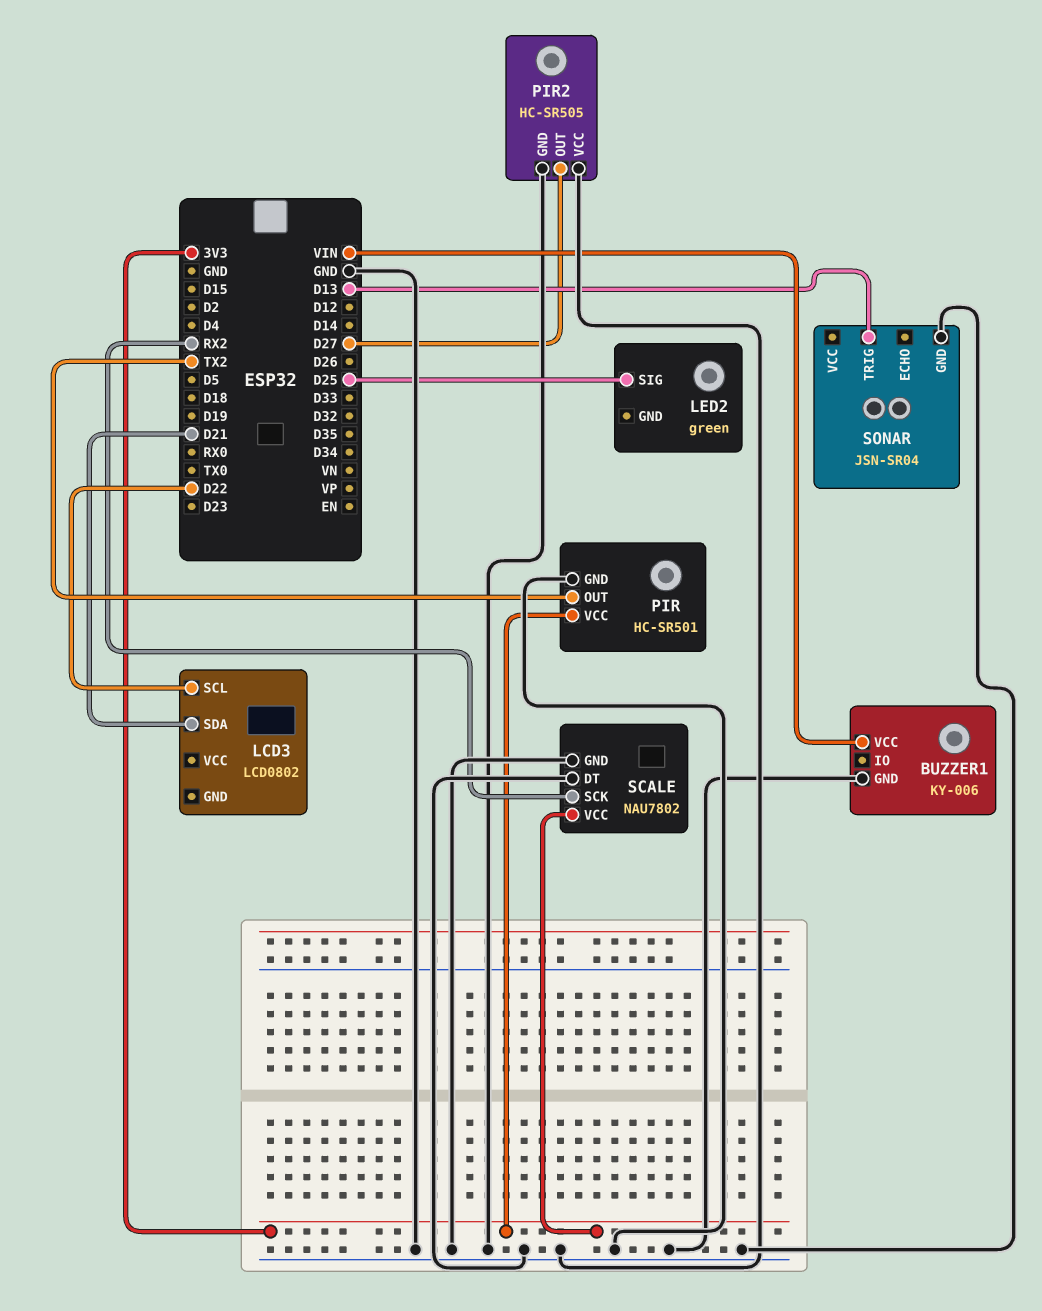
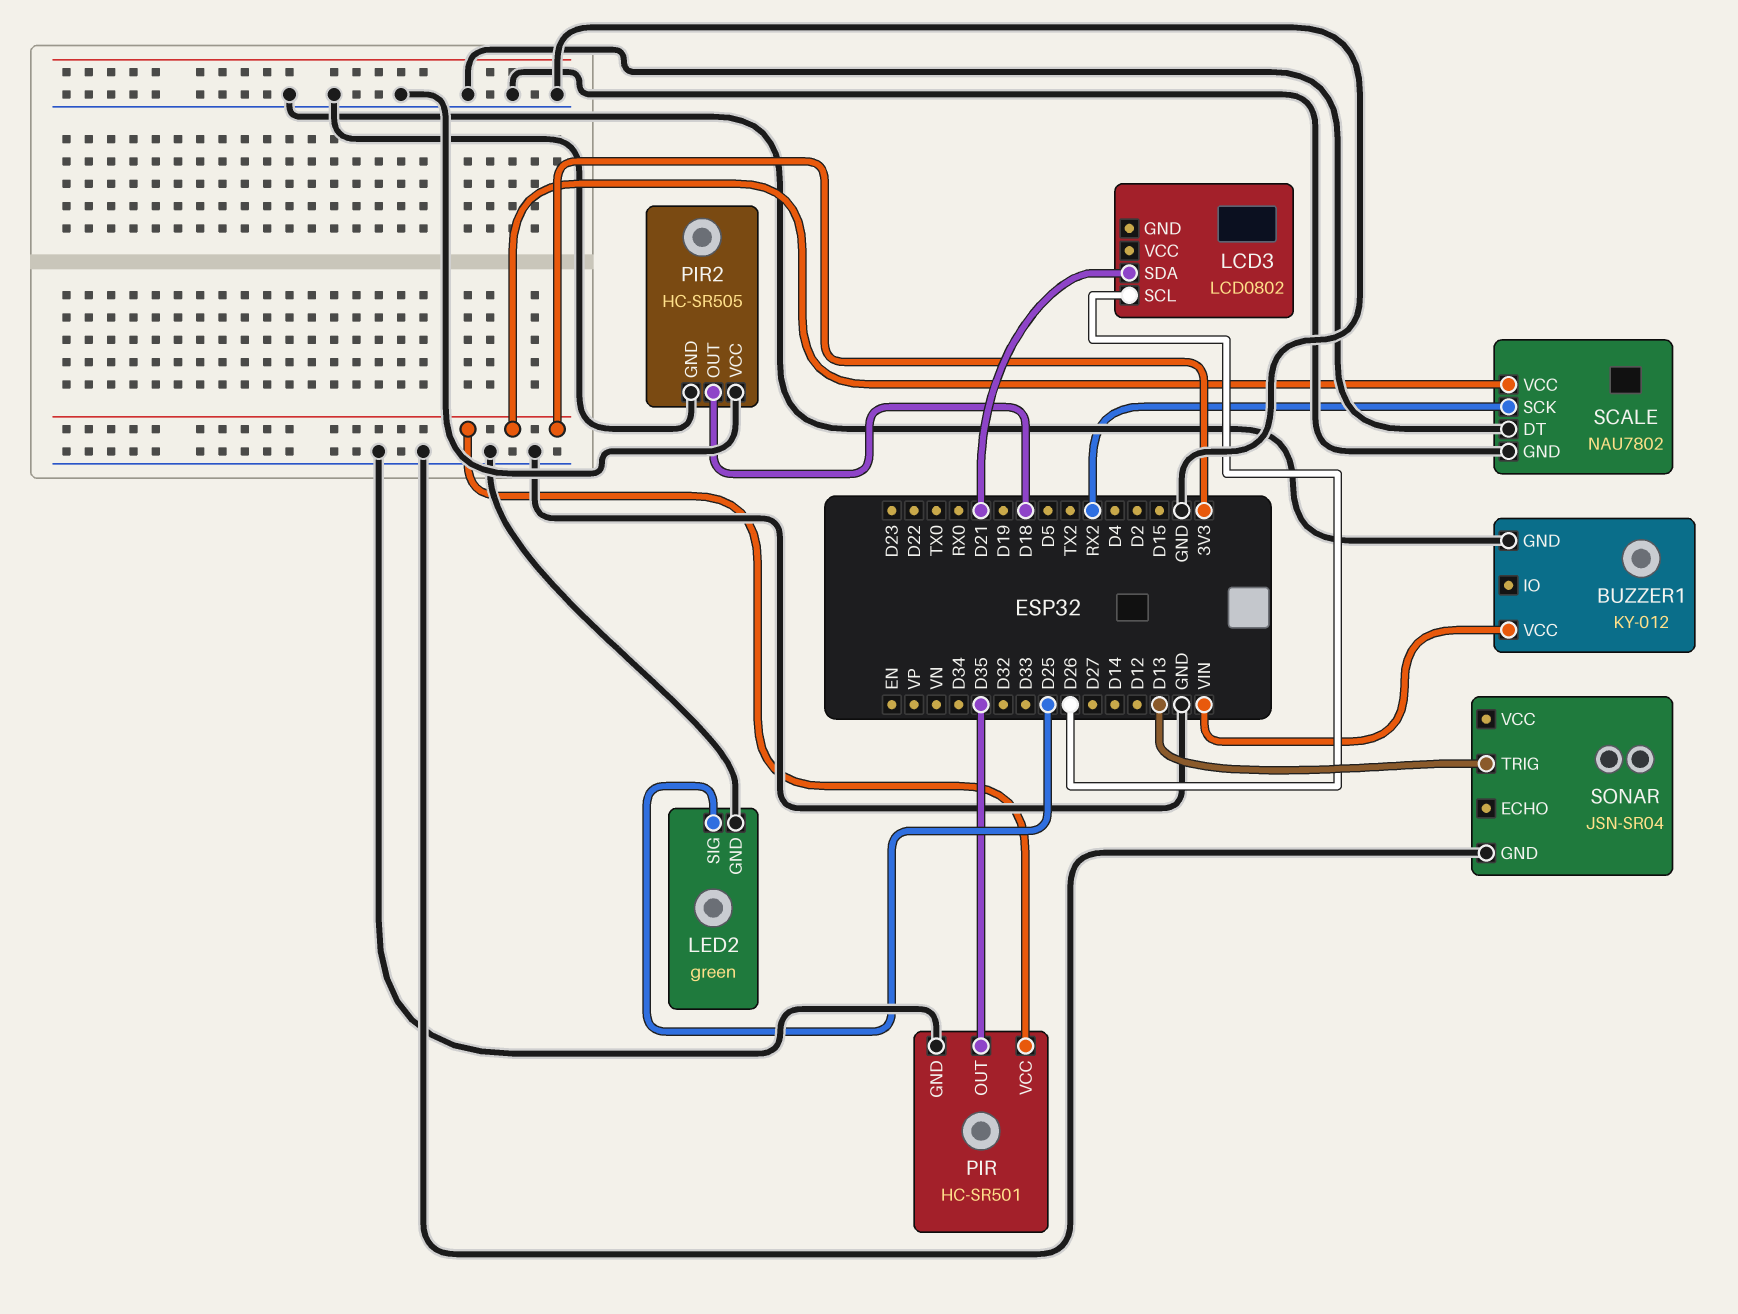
BUZZER1: KY-006 -> KY-012
LCD3 pin SCL: D22 -> D26
LED2 pin GND: none -> GND
PIR pin OUT: TX2 -> D35
PIR2 pin OUT: D27 -> D18

